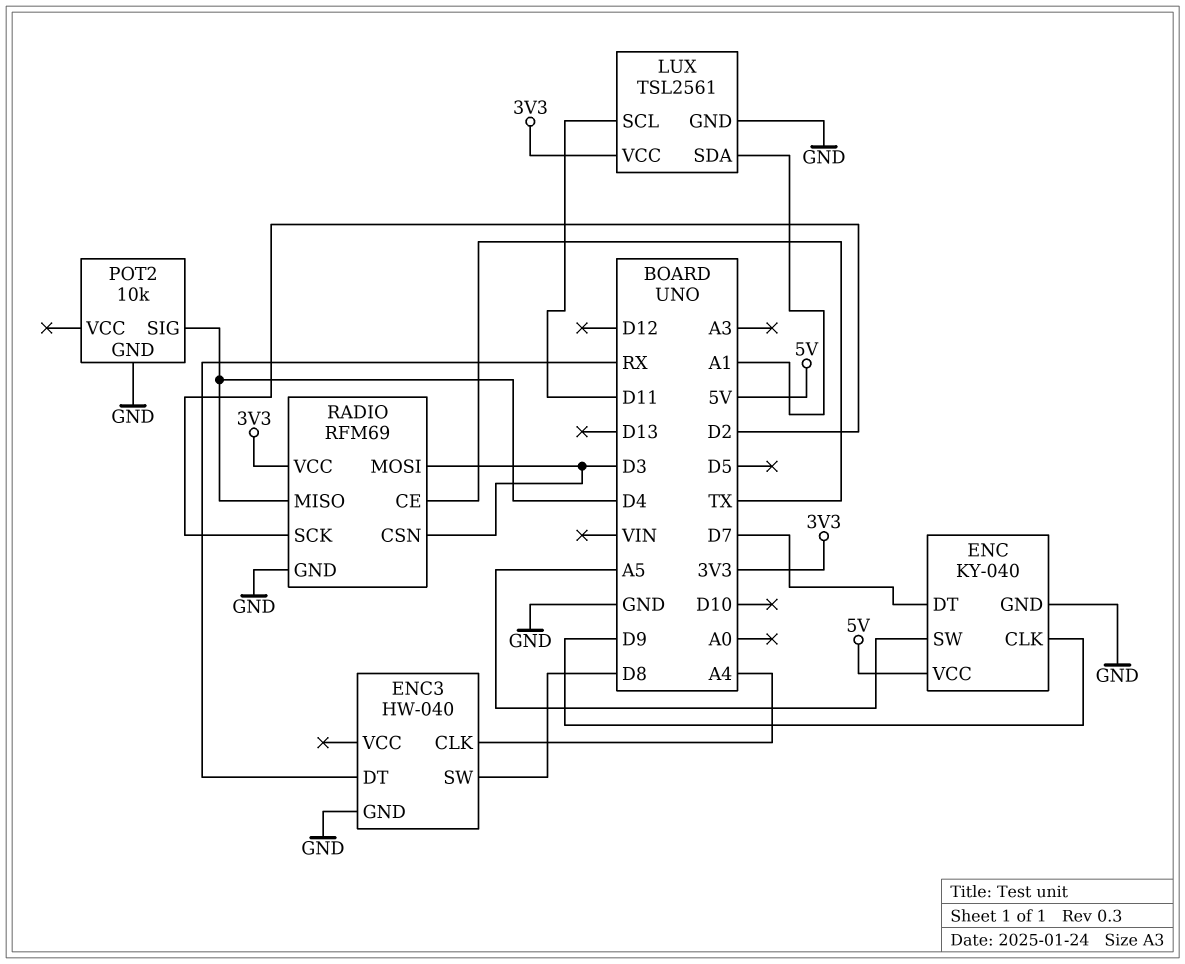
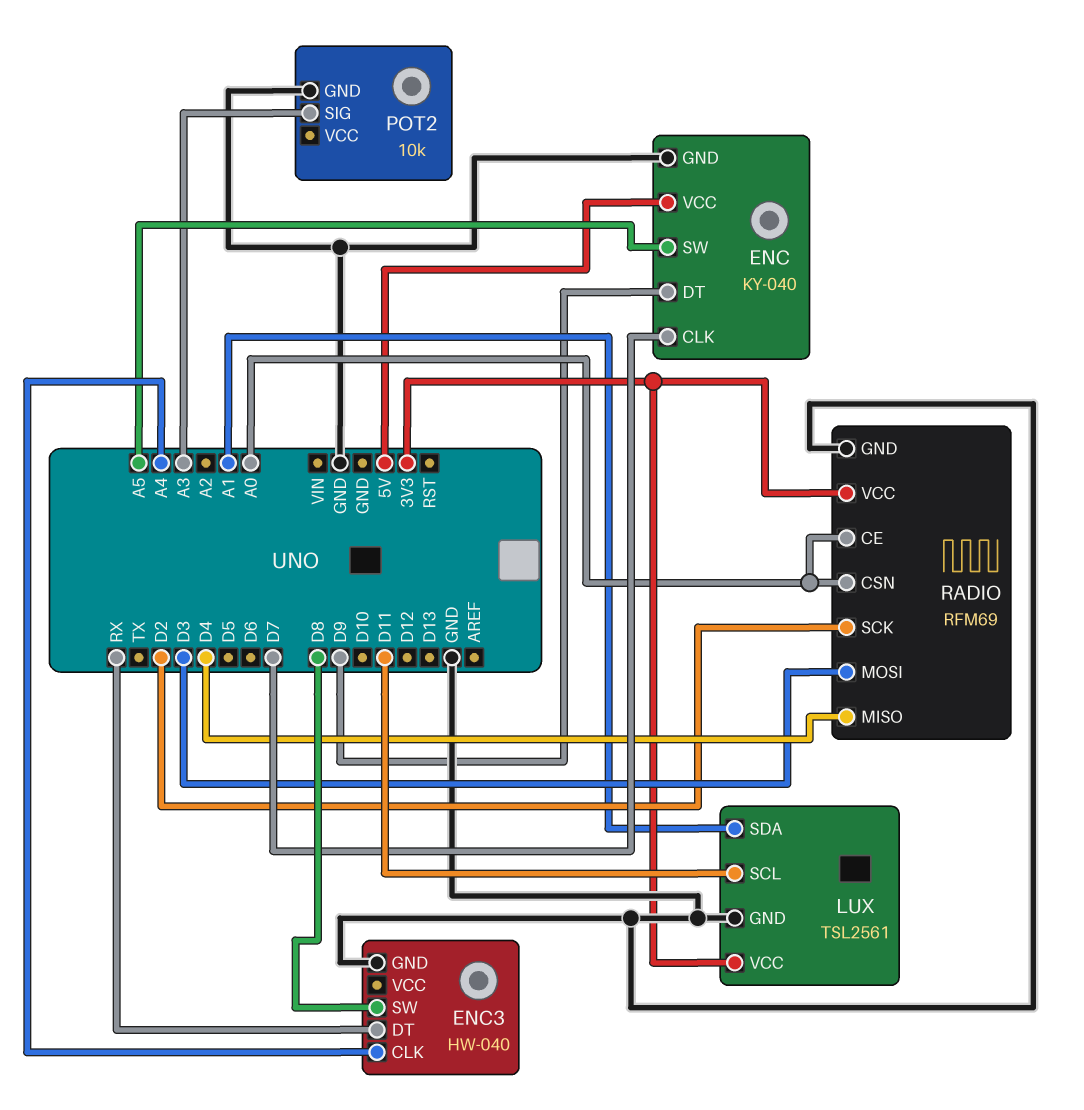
ENC pin CLK: D9 -> D7
ENC pin DT: D7 -> D9
POT2 pin SIG: D4 -> A3
RADIO pin CE: TX -> A0
RADIO pin CSN: D3 -> A0

